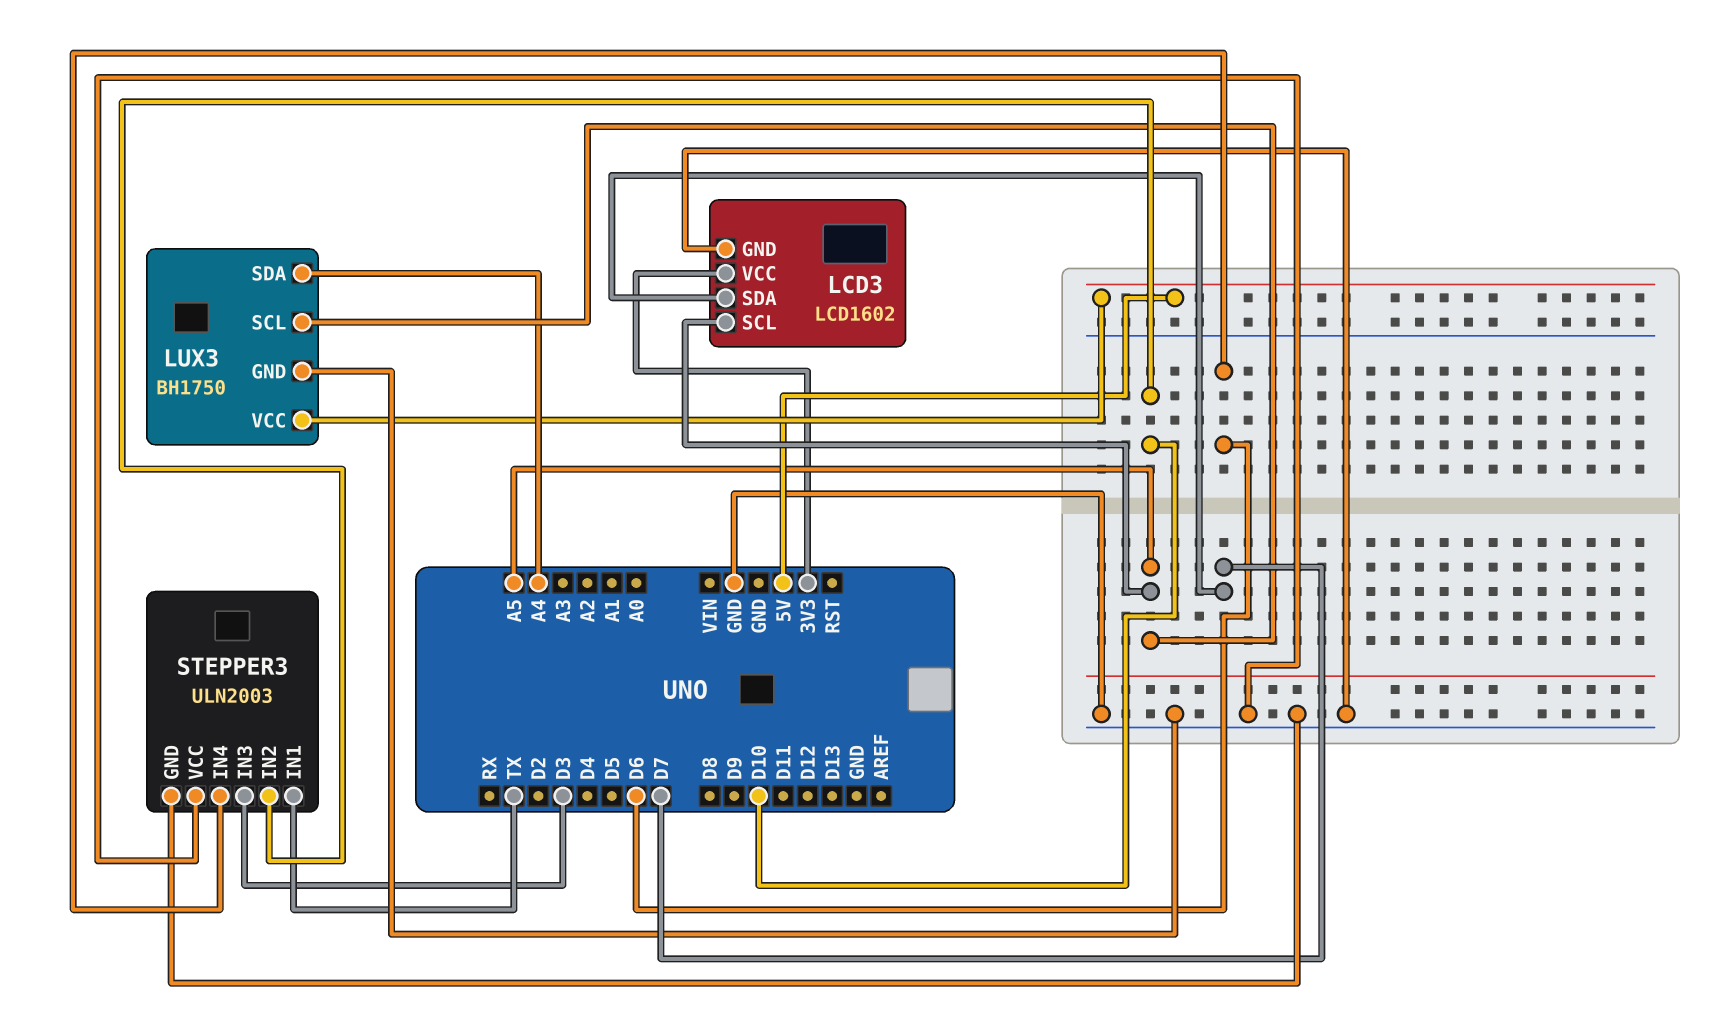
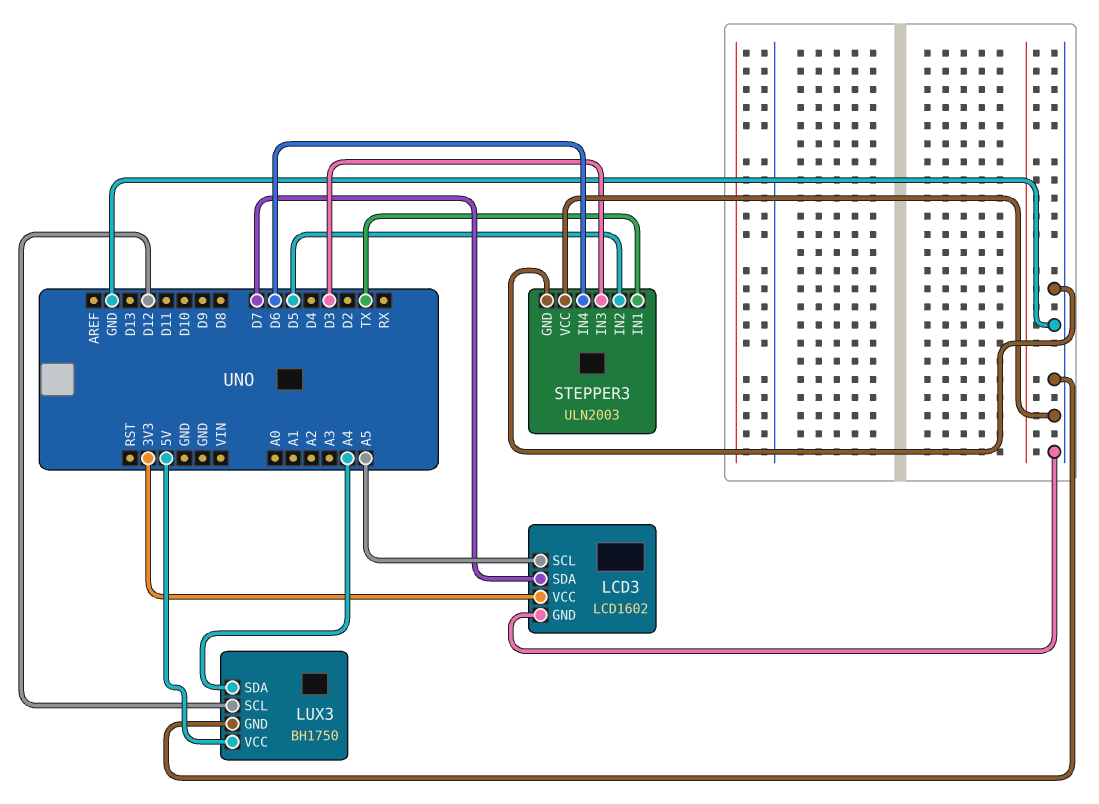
LUX3 pin SCL: A5 -> D12
STEPPER3 pin IN2: D10 -> D5

